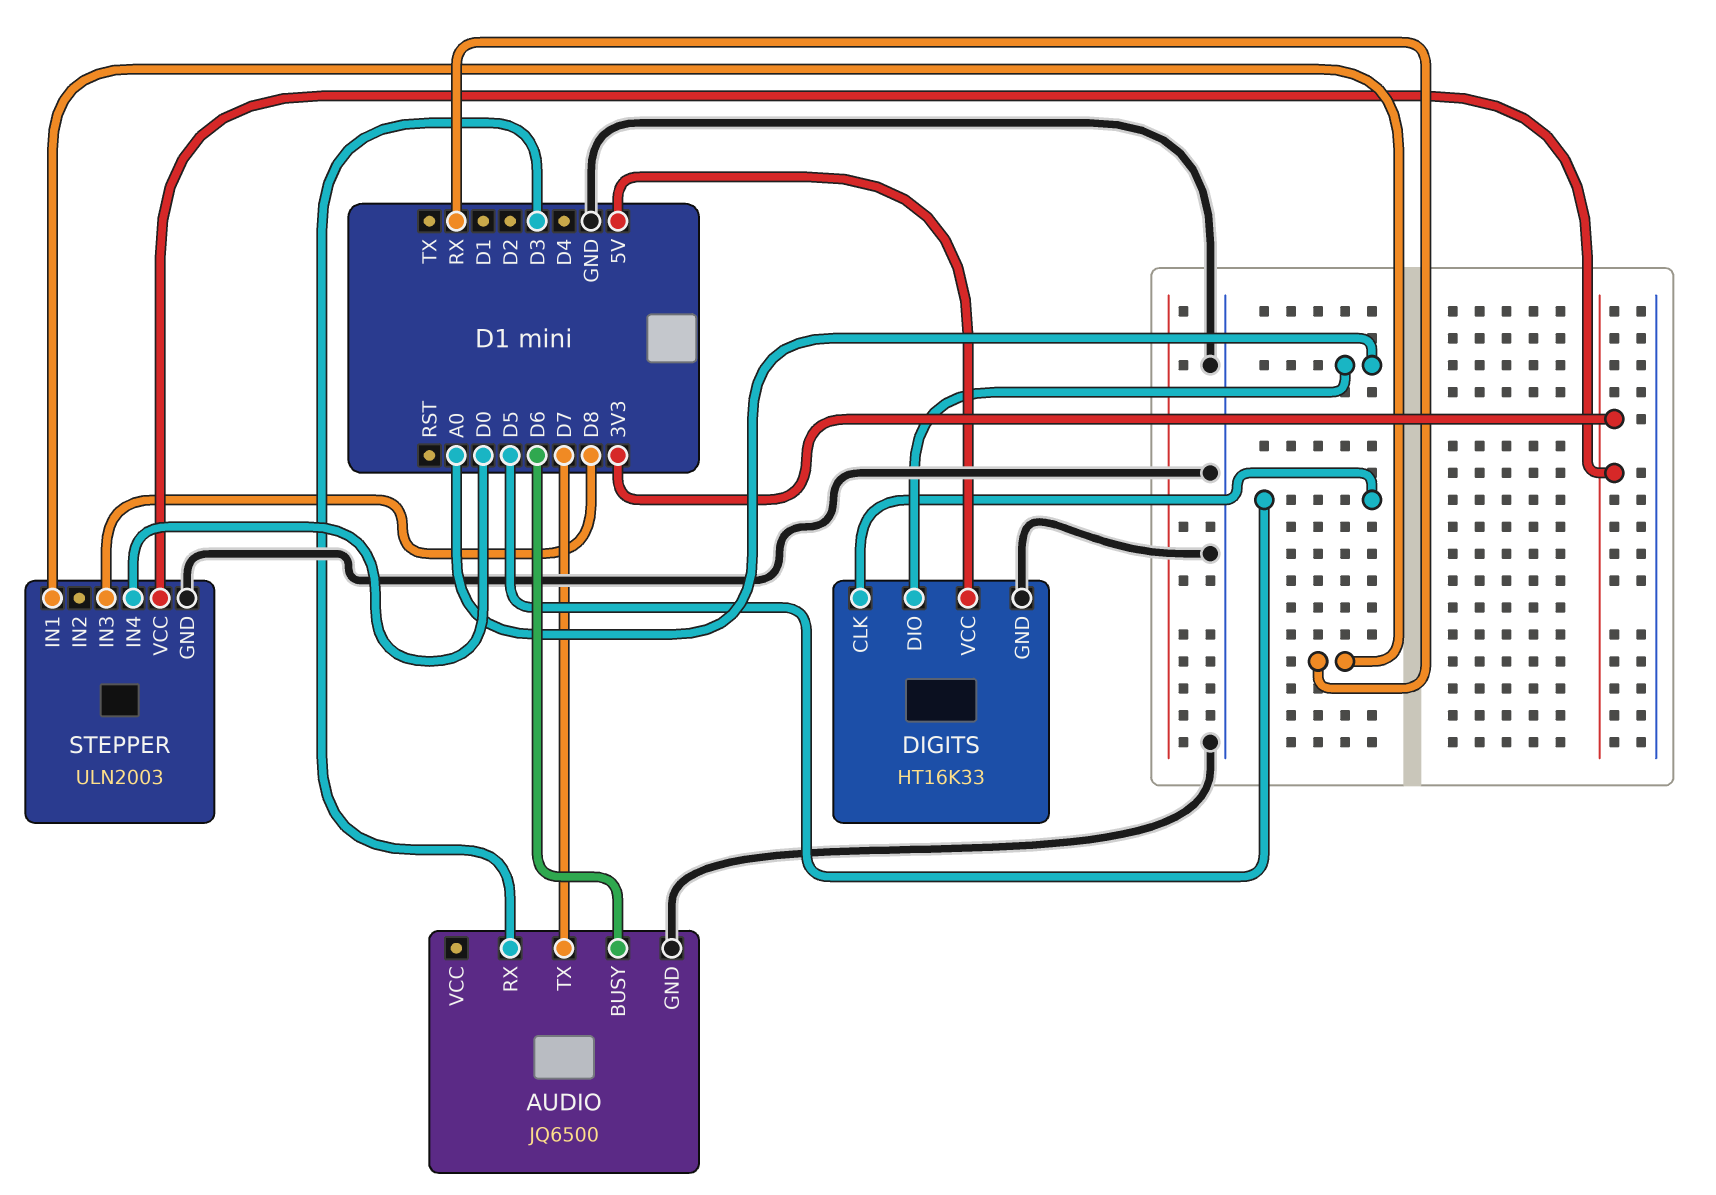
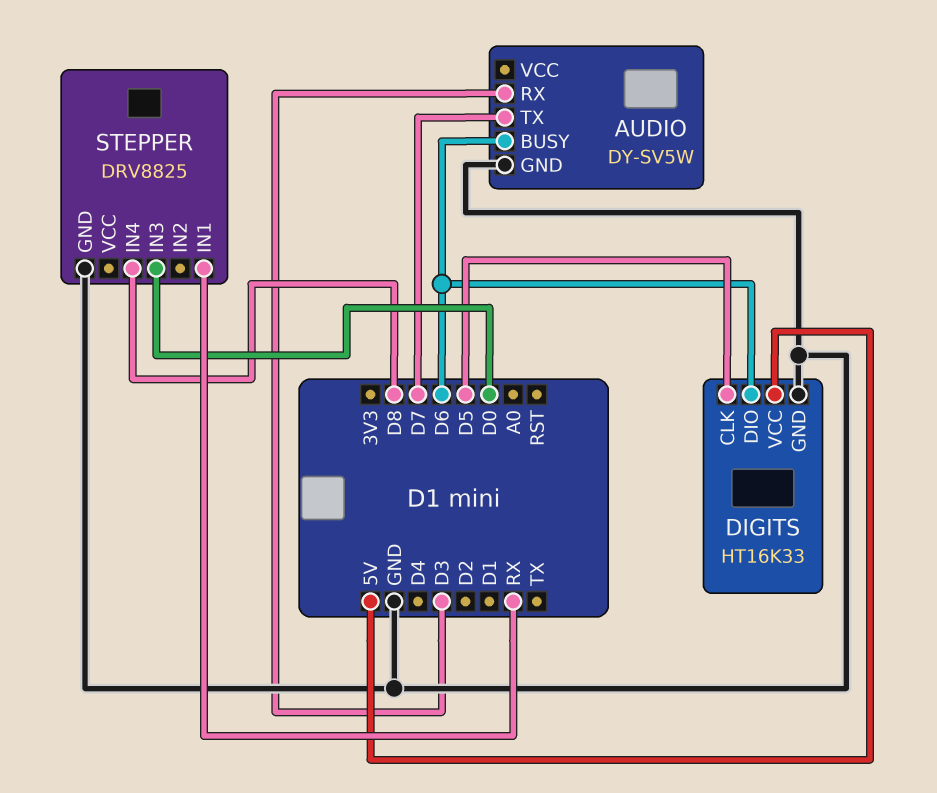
AUDIO: JQ6500 -> DY-SV5W
DIGITS pin DIO: A0 -> D6
STEPPER: ULN2003 -> DRV8825
STEPPER pin IN3: D8 -> D0
STEPPER pin IN4: D0 -> D8
STEPPER pin VCC: 3V3 -> none

